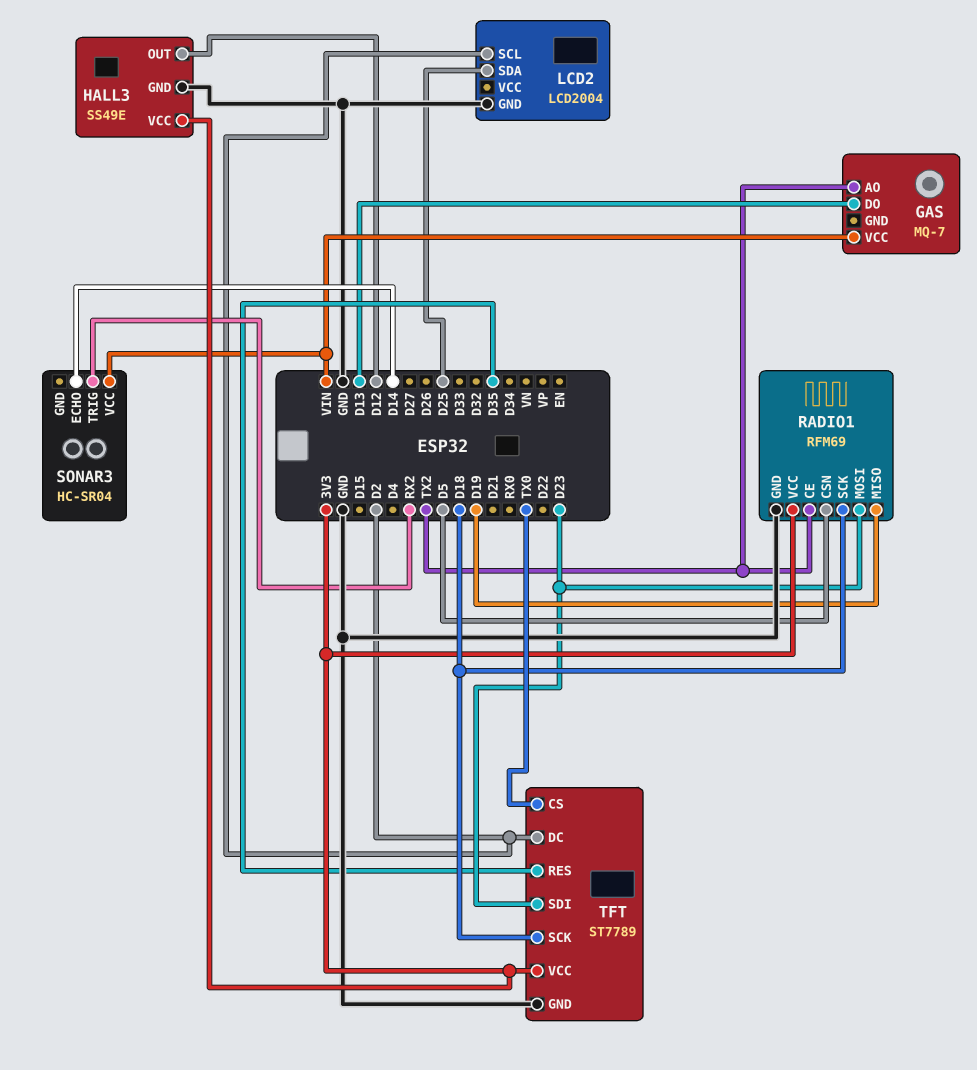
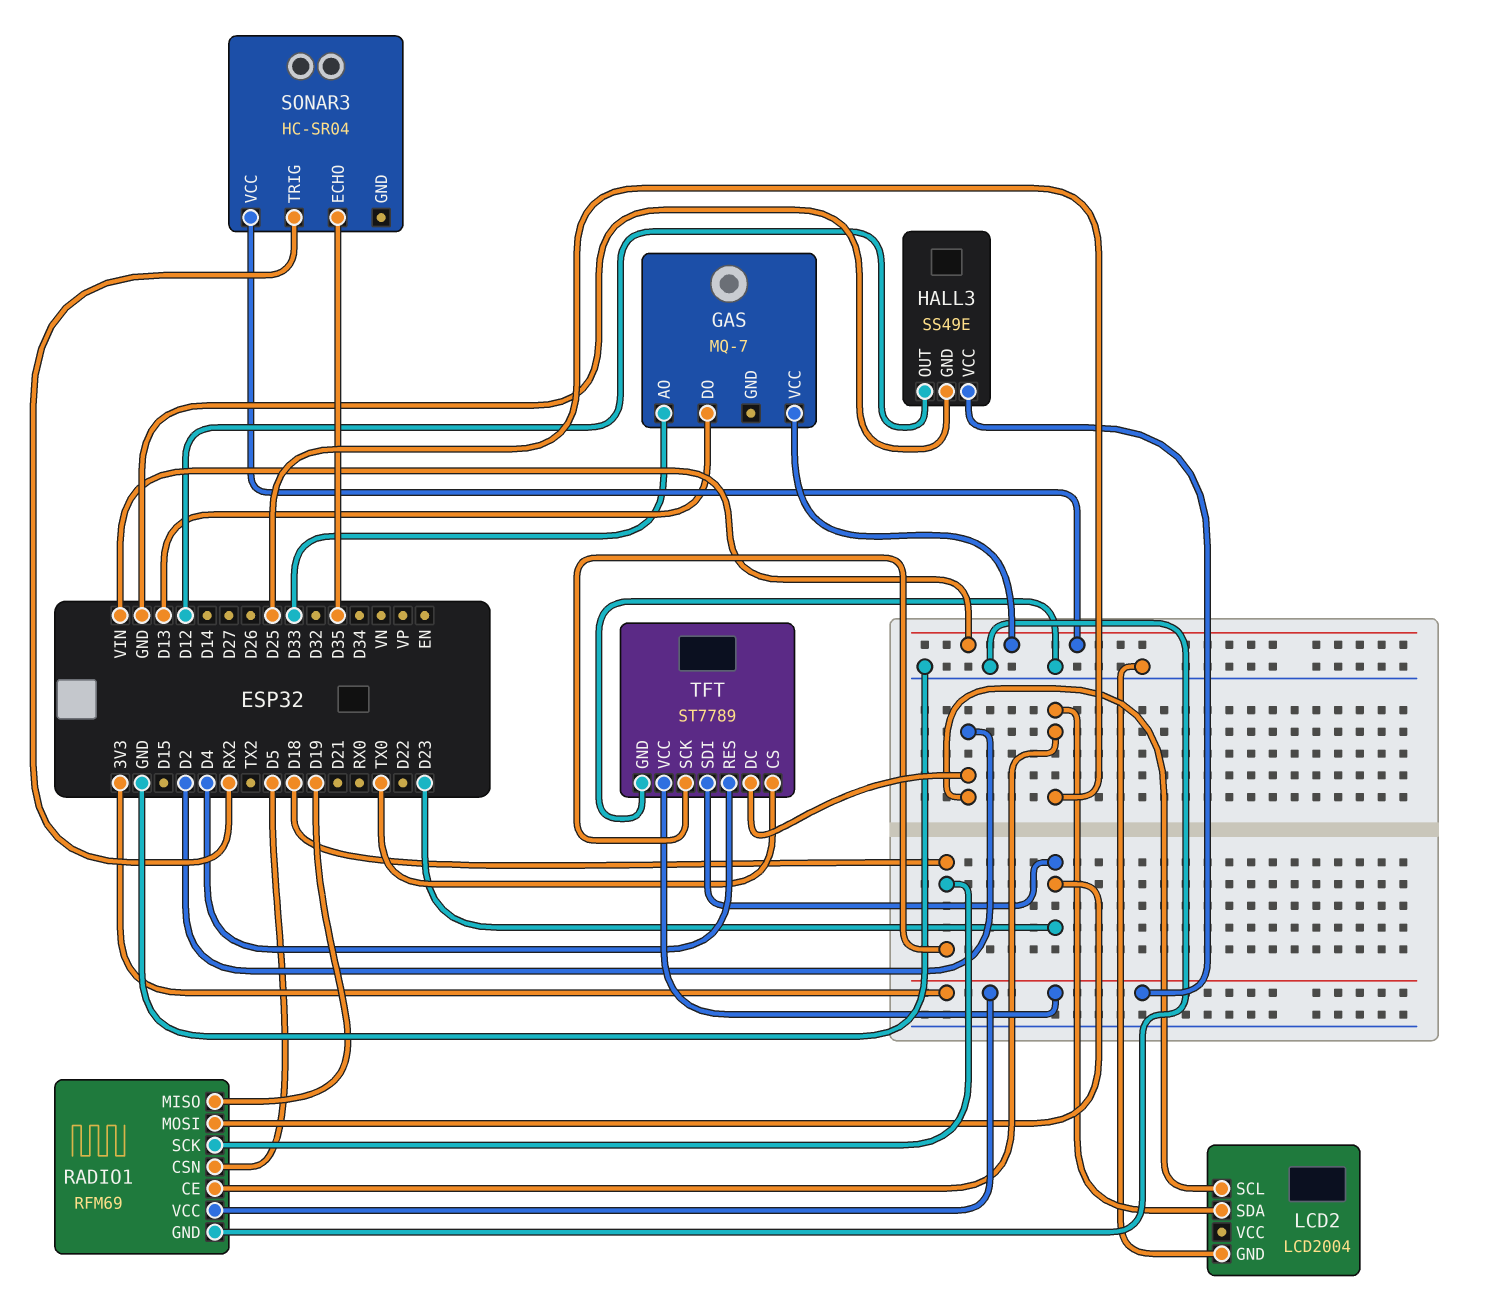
GAS pin AO: TX2 -> D33
RADIO1 pin CE: TX2 -> D25
SONAR3 pin ECHO: D14 -> D35
TFT pin RES: D35 -> D4

